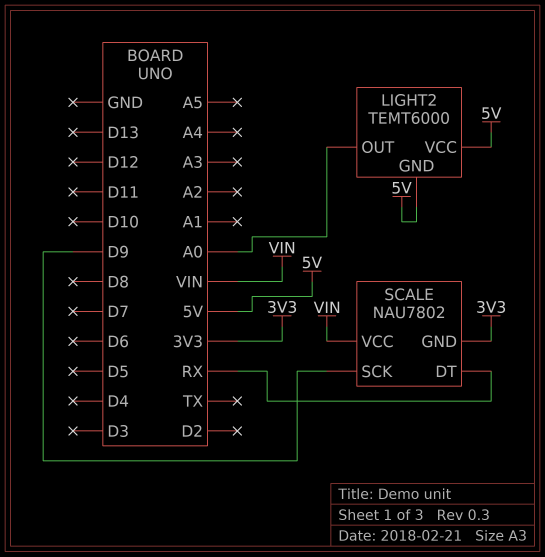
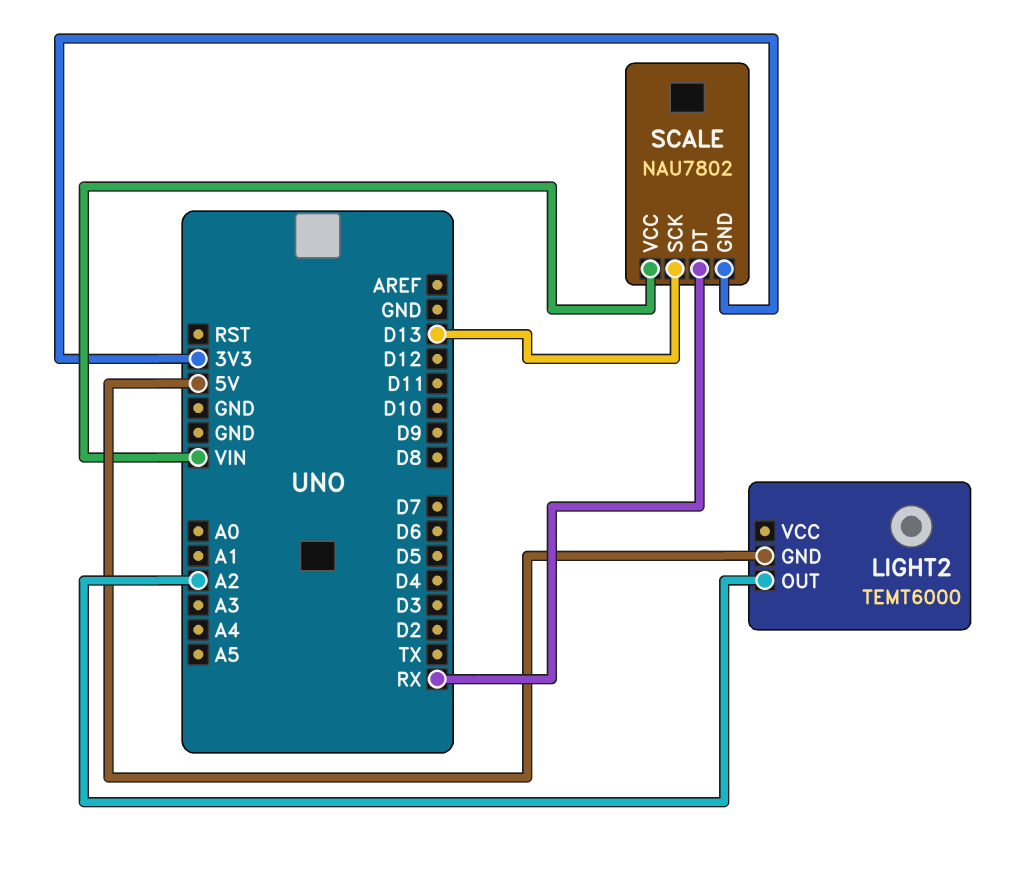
LIGHT2 pin OUT: A0 -> A2
LIGHT2 pin VCC: 5V -> none
SCALE pin SCK: D9 -> D13

